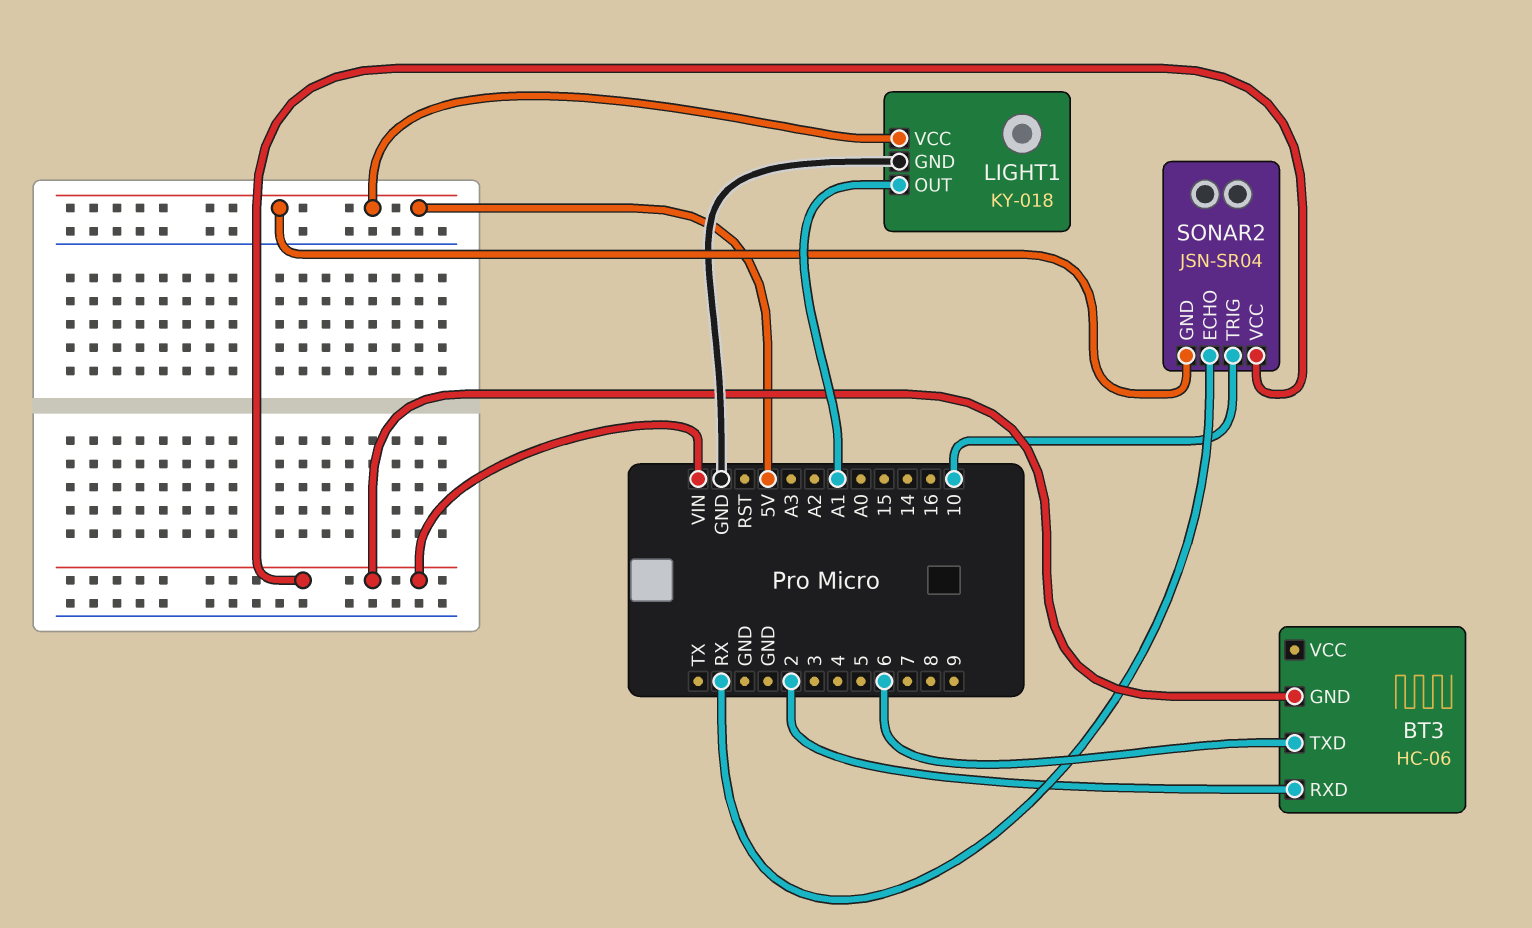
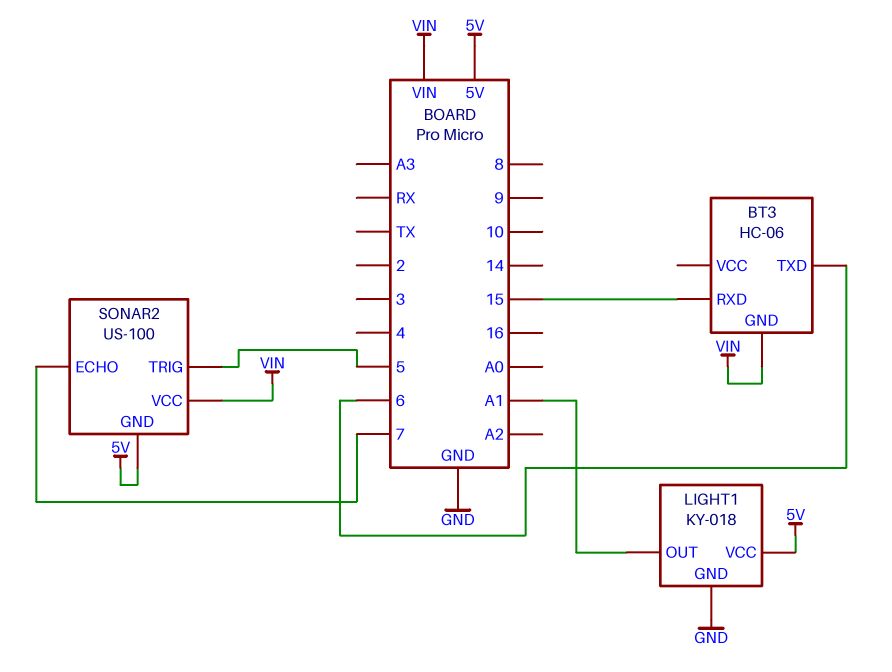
BT3 pin RXD: 2 -> 15
SONAR2: JSN-SR04 -> US-100
SONAR2 pin ECHO: RX -> 7
SONAR2 pin TRIG: 10 -> 5

